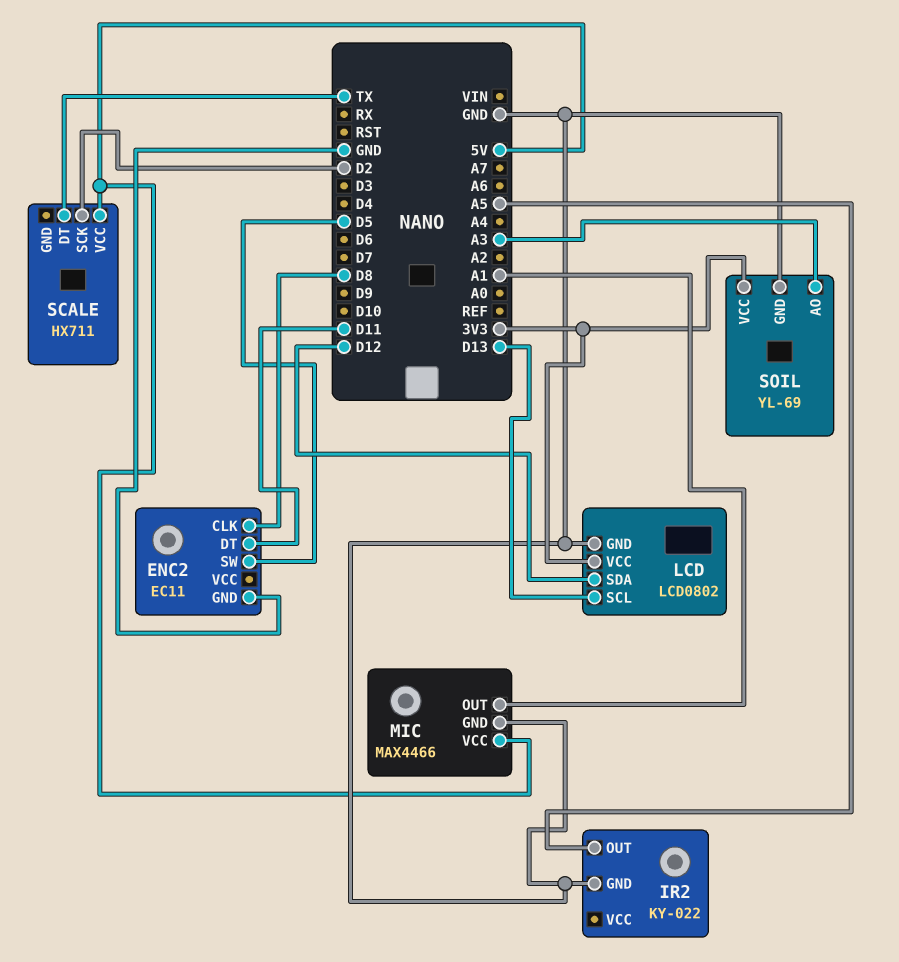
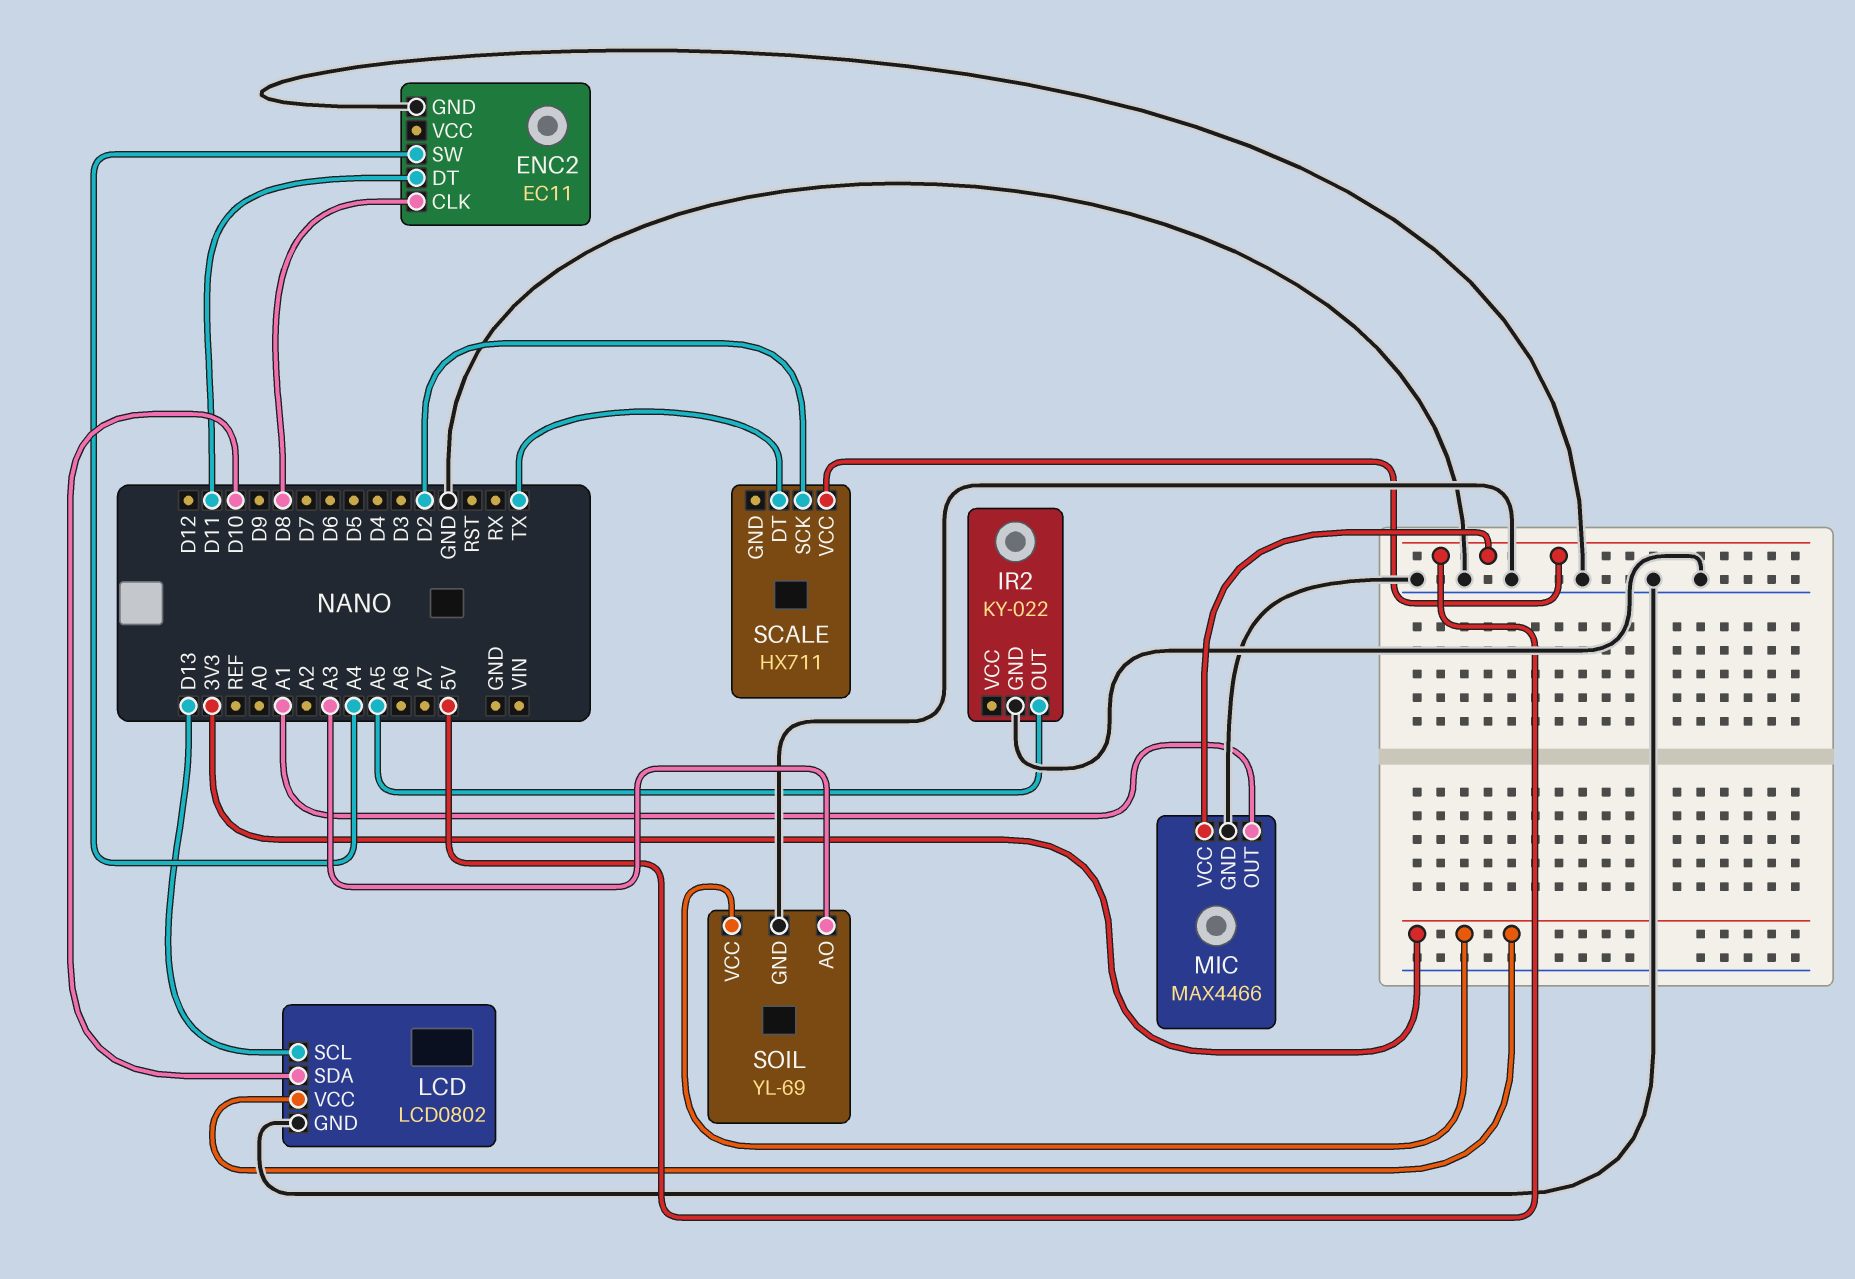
ENC2 pin SW: D5 -> A4
LCD pin SDA: D12 -> D10

